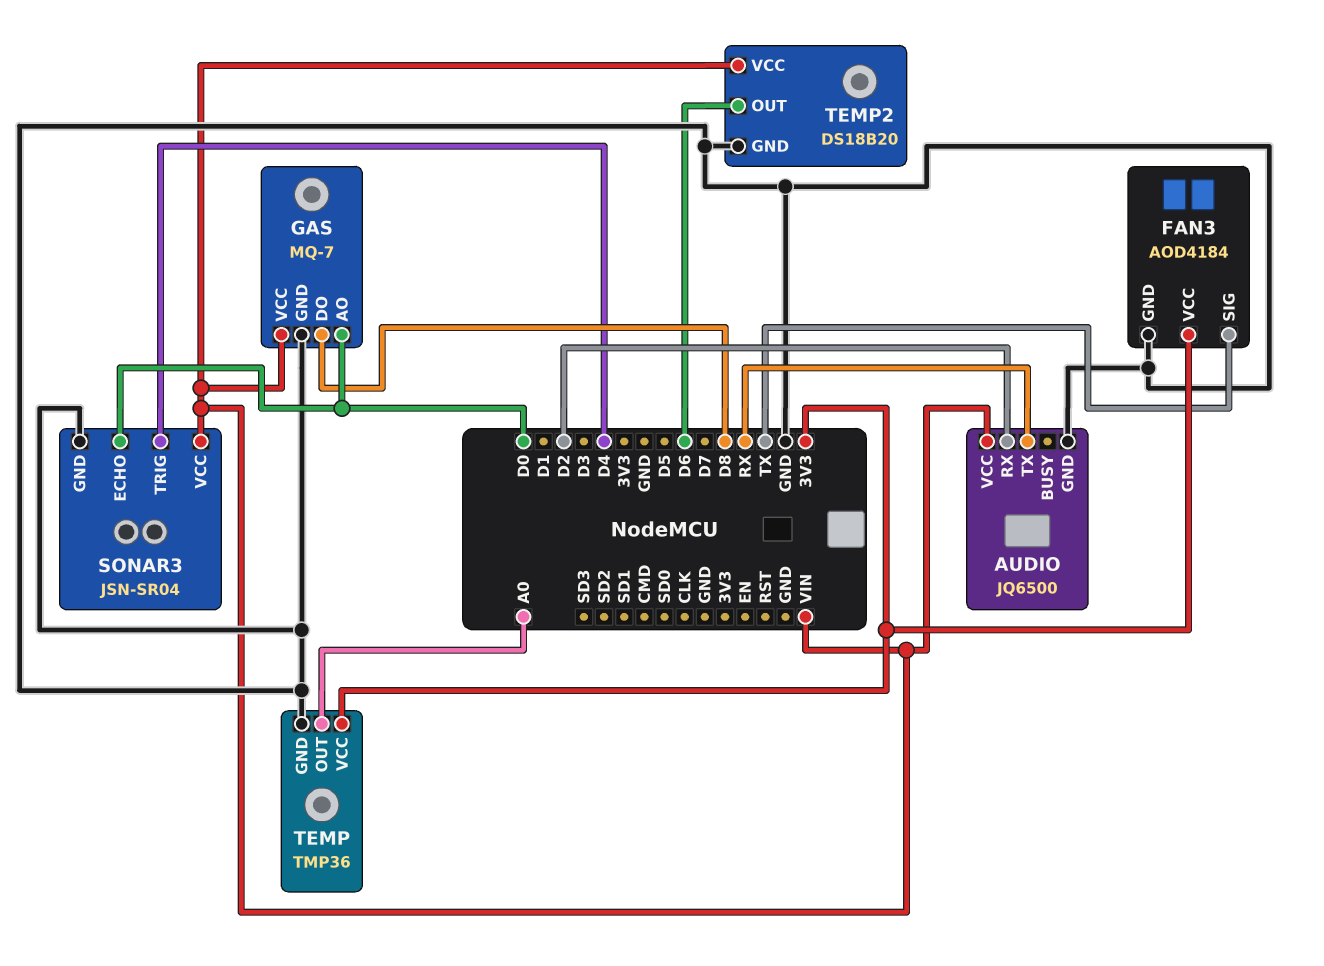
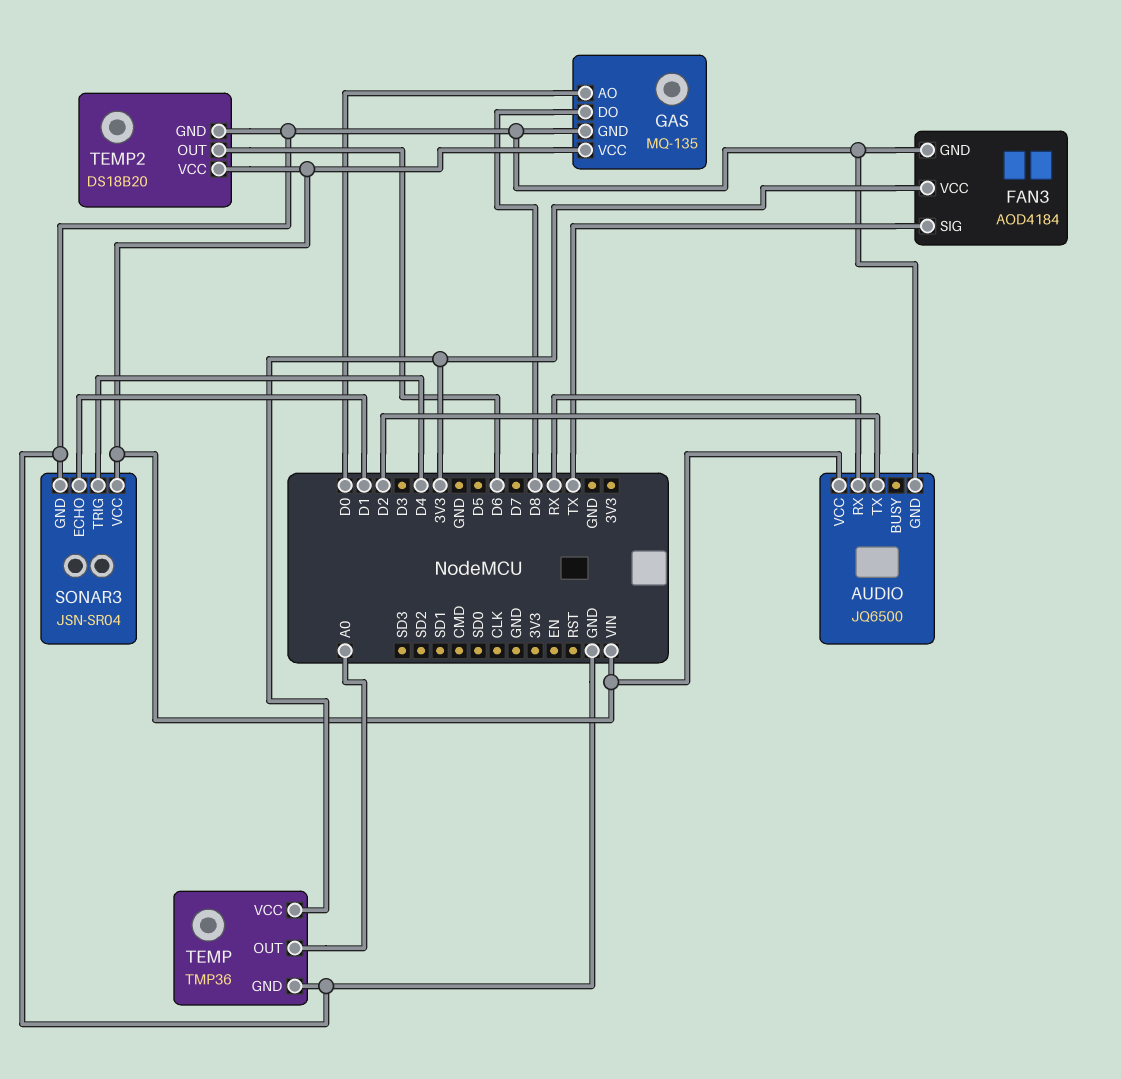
AUDIO pin RX: D2 -> RX
AUDIO pin TX: RX -> D2
GAS: MQ-7 -> MQ-135
SONAR3 pin ECHO: D0 -> D1

